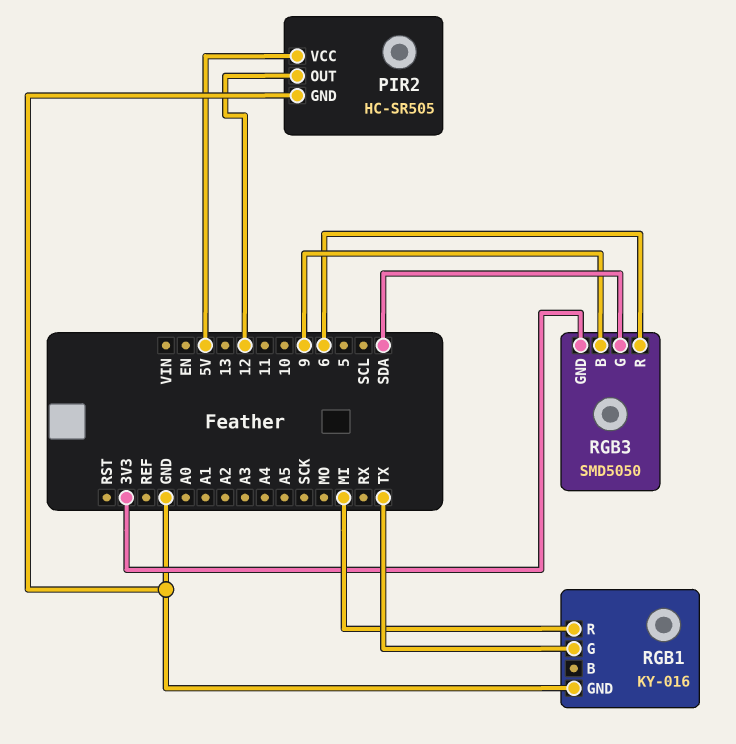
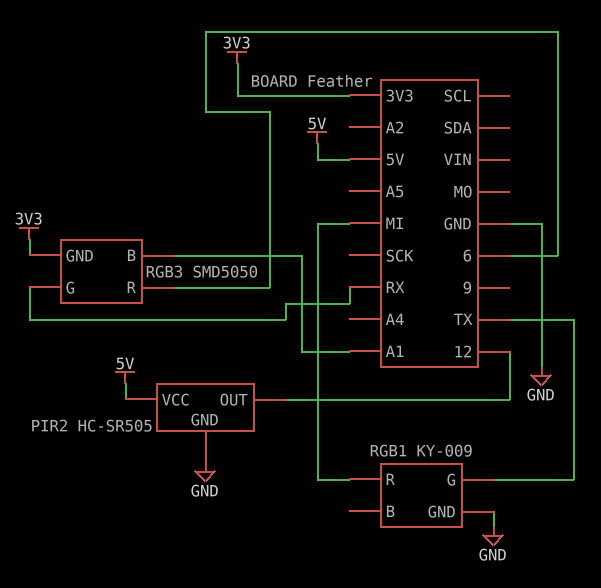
RGB1: KY-016 -> KY-009
RGB3 pin B: 9 -> A1
RGB3 pin G: SDA -> RX

